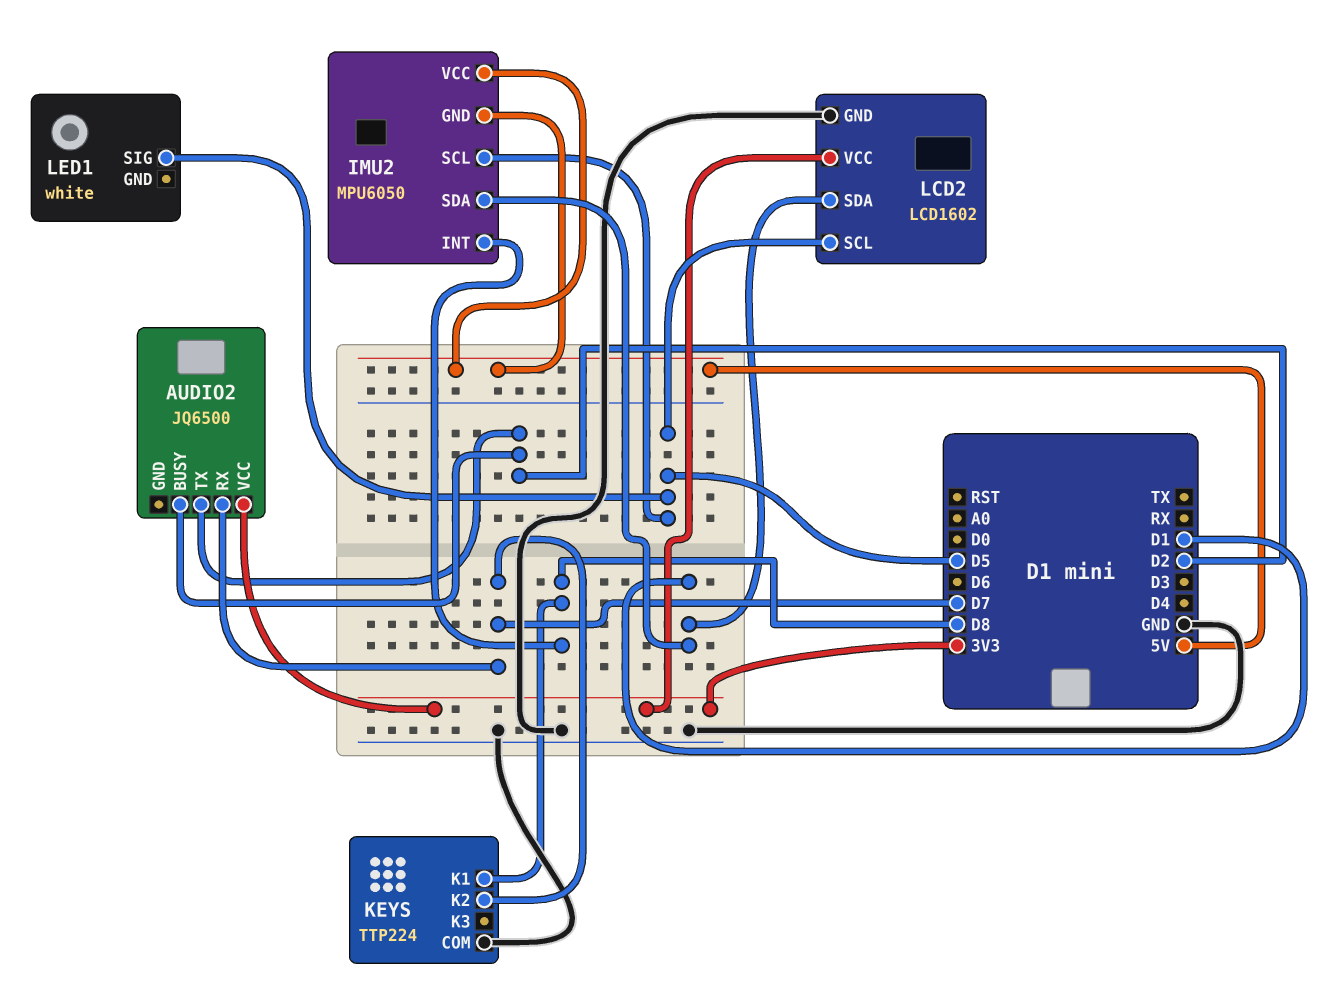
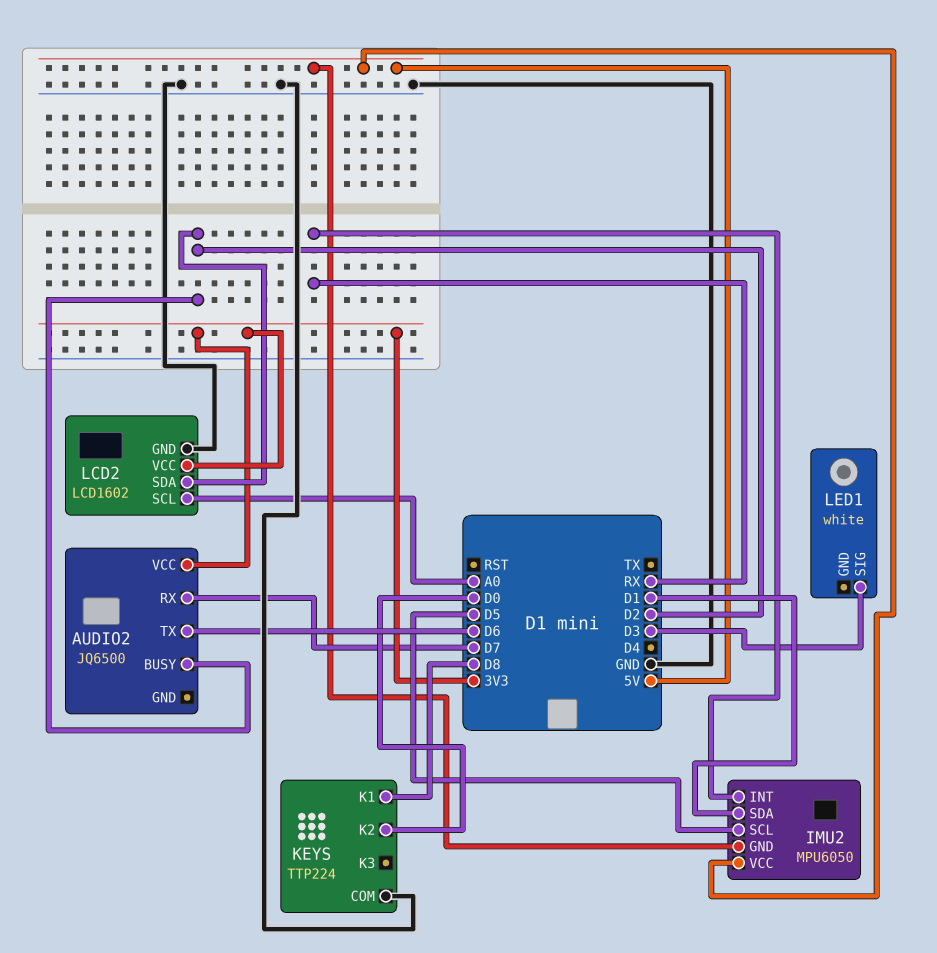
AUDIO2 pin TX: D2 -> D6
IMU2 pin INT: D8 -> RX
KEYS pin K2: D7 -> D0
LCD2 pin SCL: D5 -> A0
LCD2 pin SDA: D1 -> D2
LED1 pin SIG: D5 -> D3

